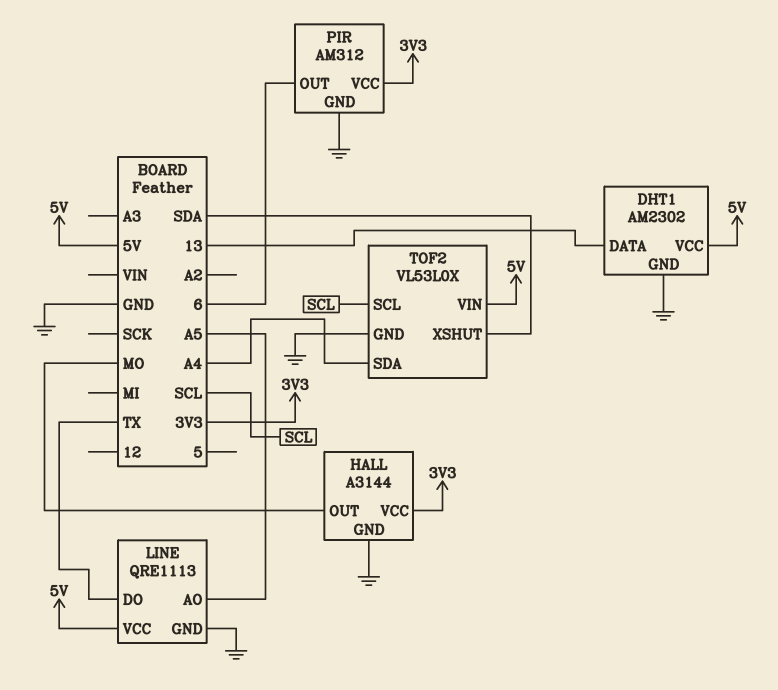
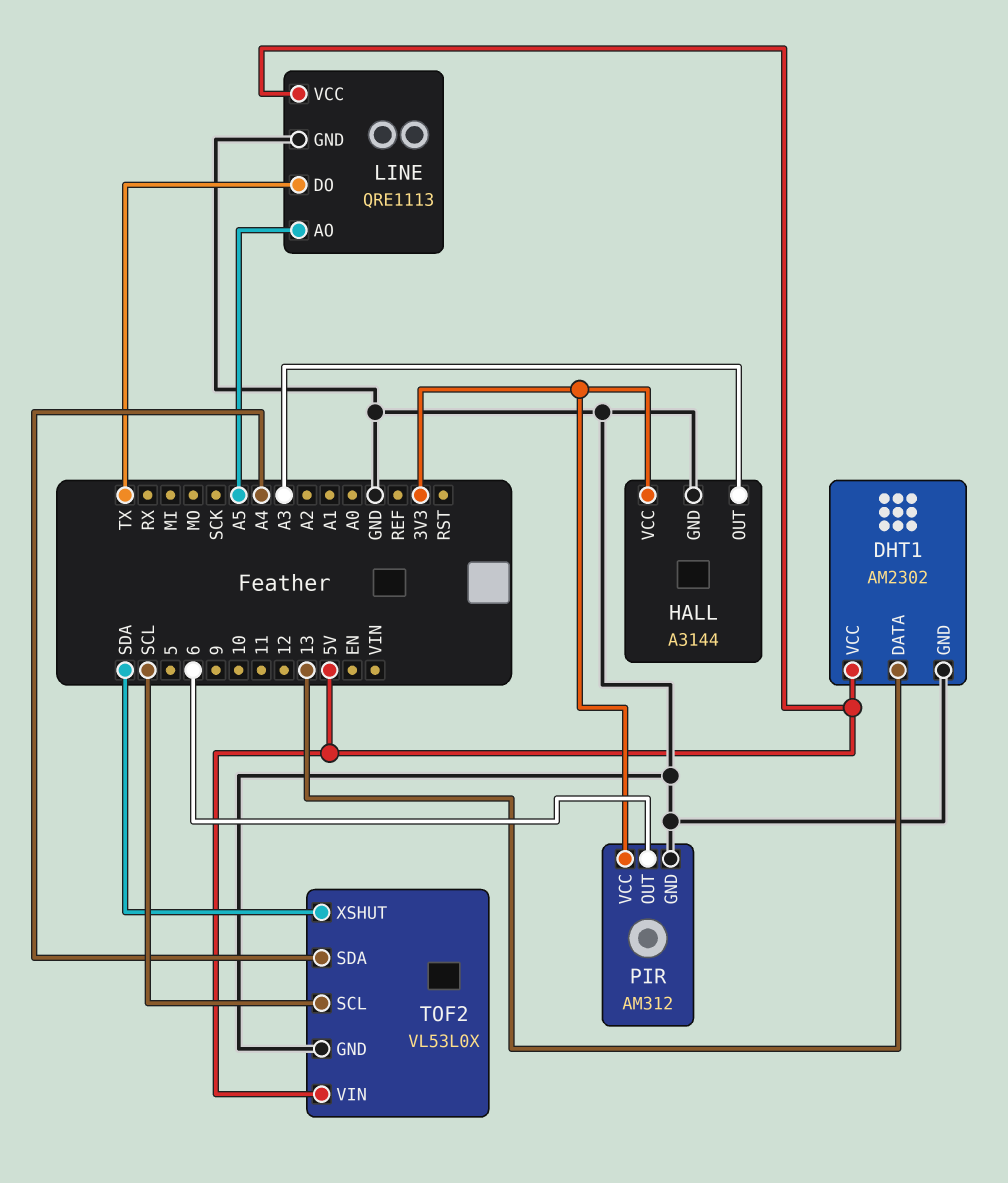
HALL pin OUT: MO -> A3

